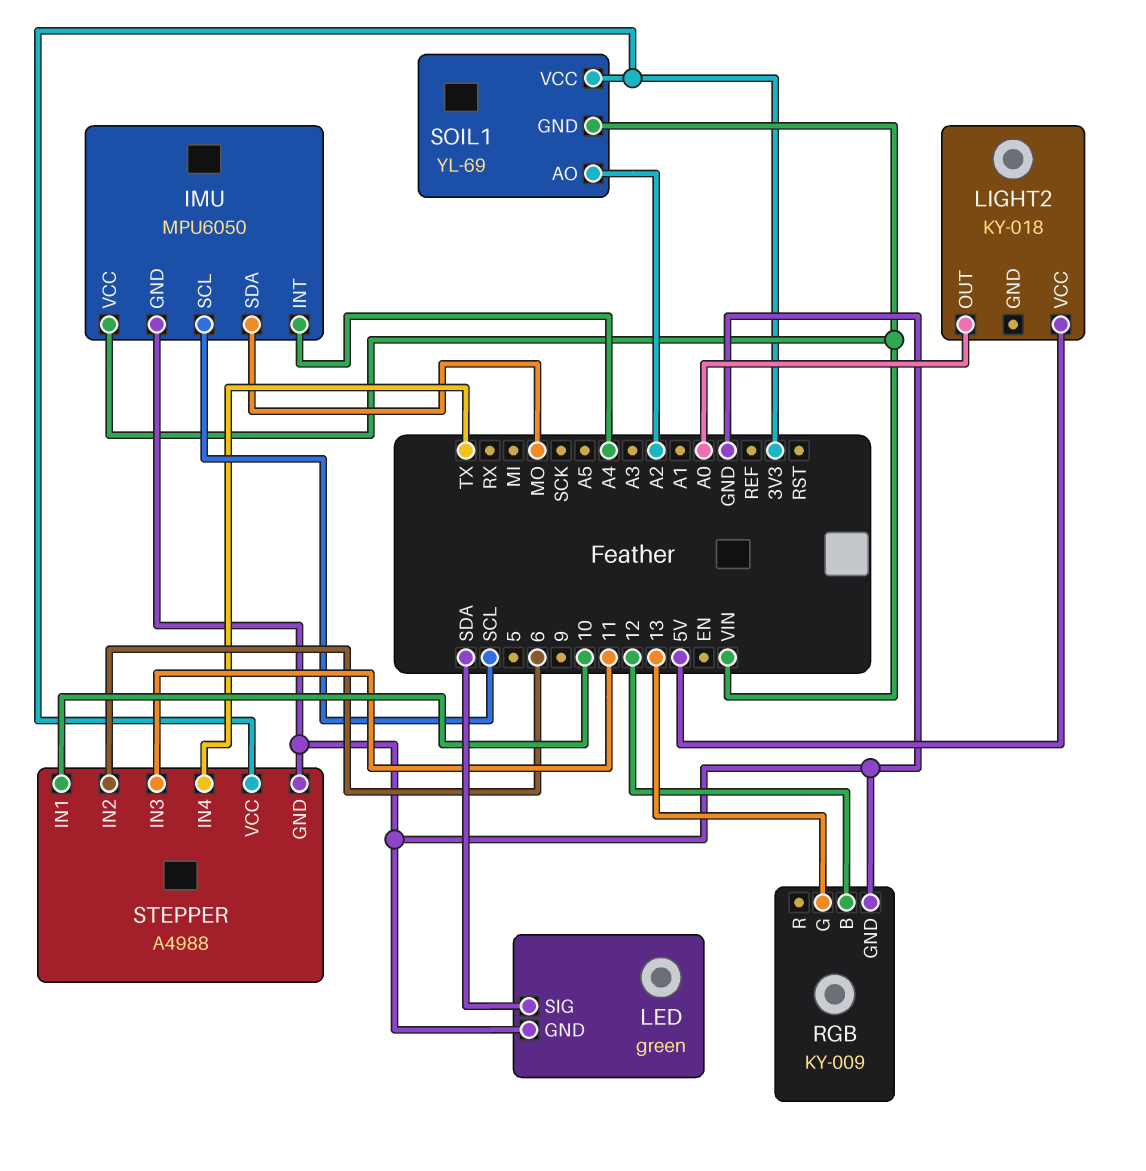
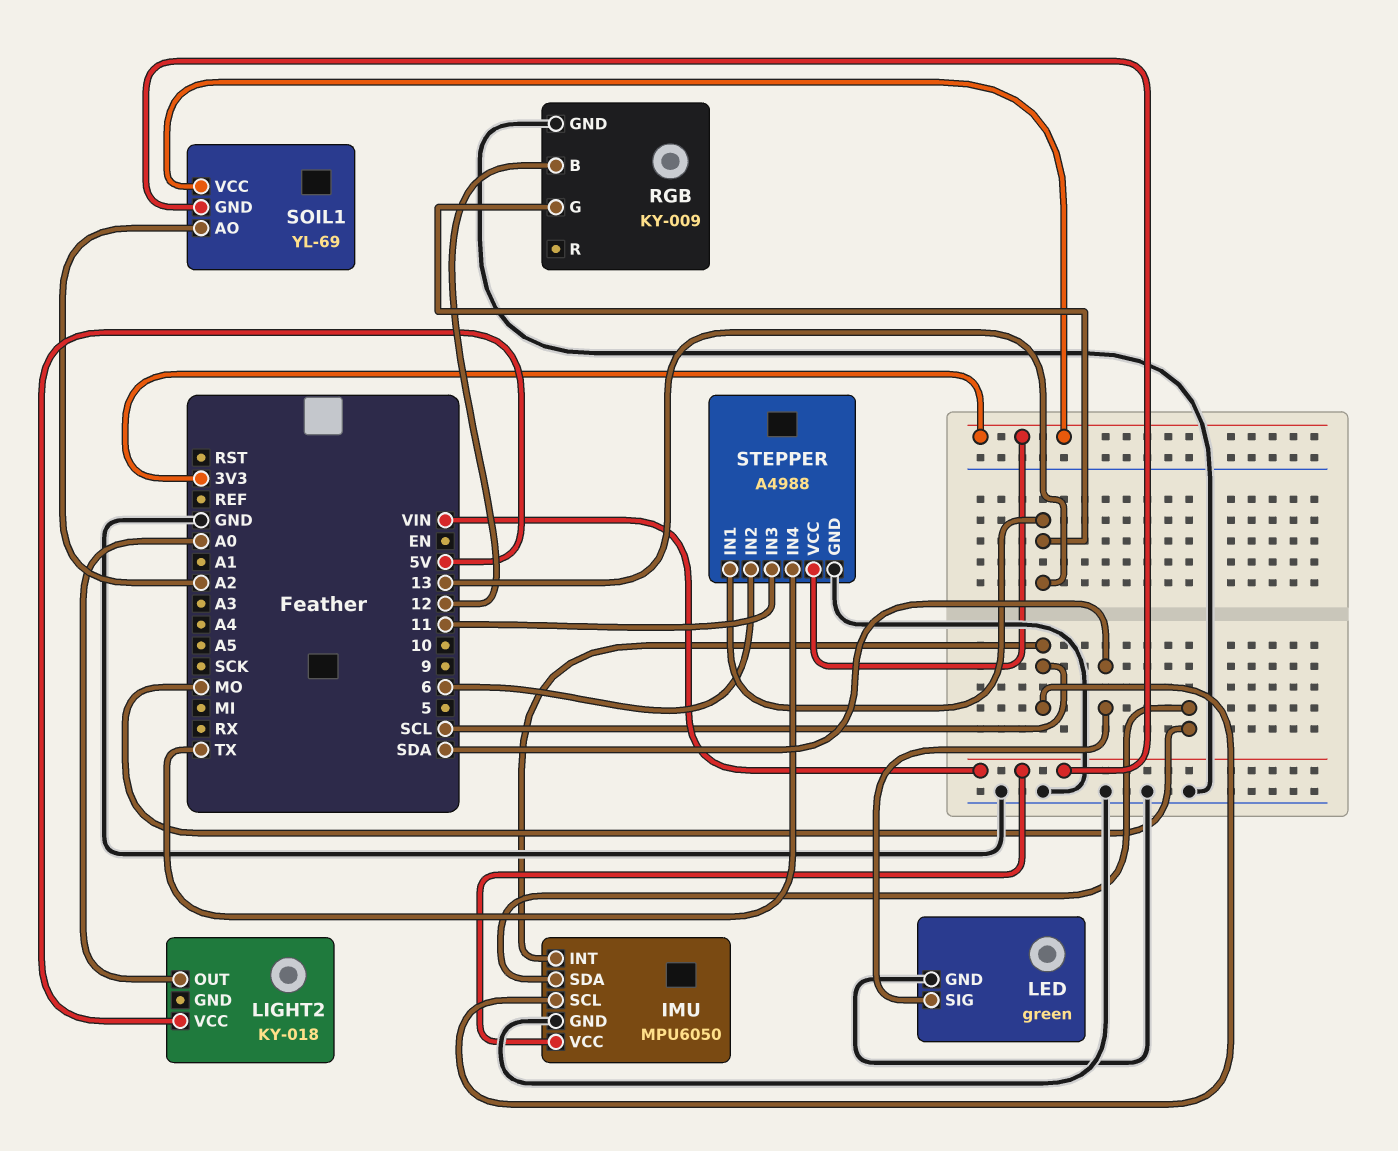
IMU pin INT: A4 -> SCL
STEPPER pin IN1: 10 -> 13

